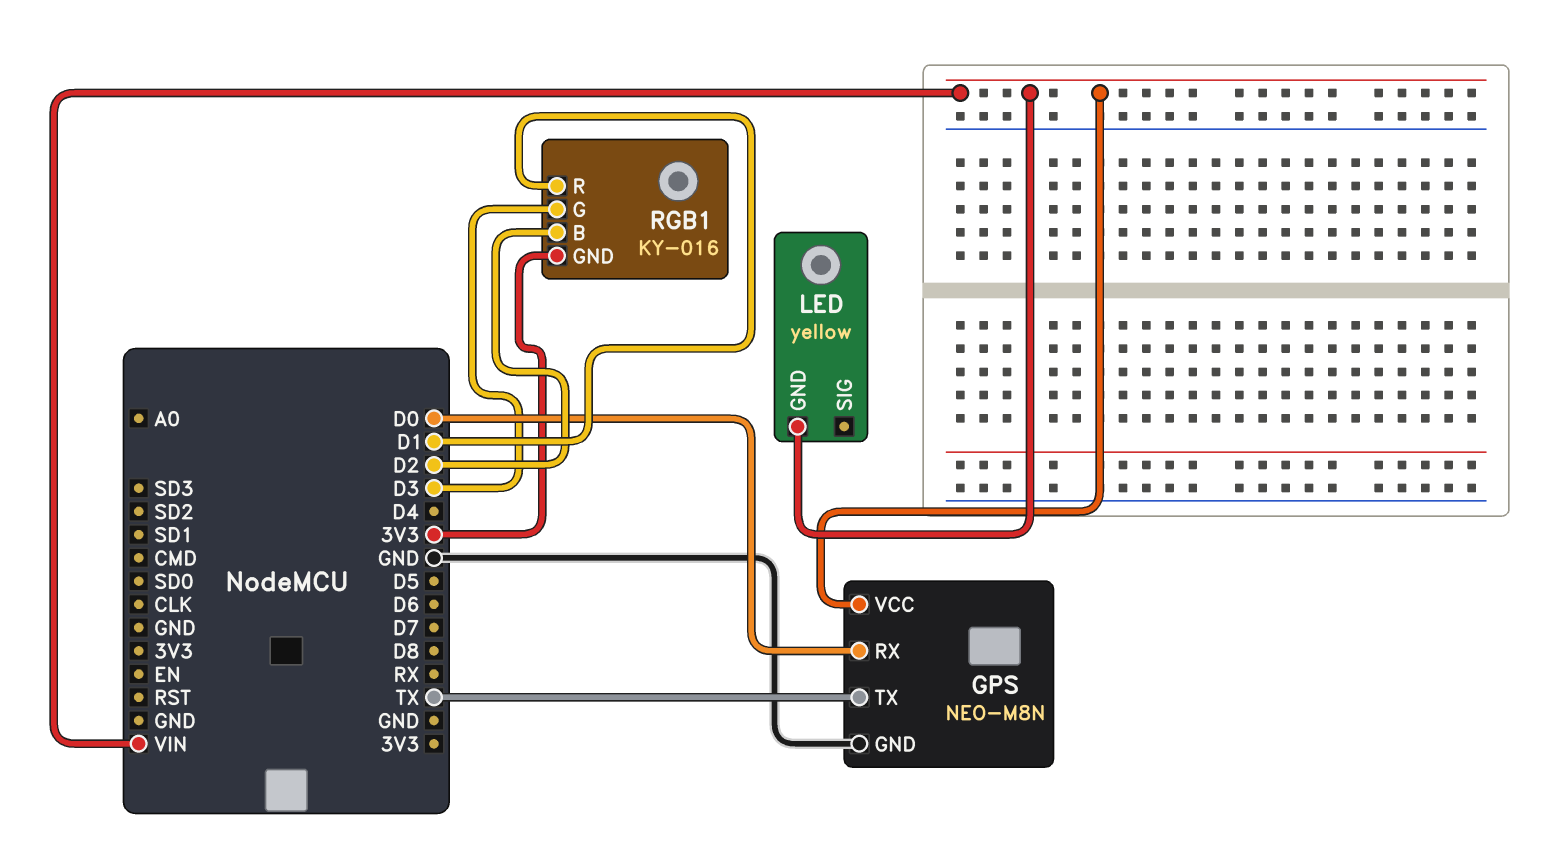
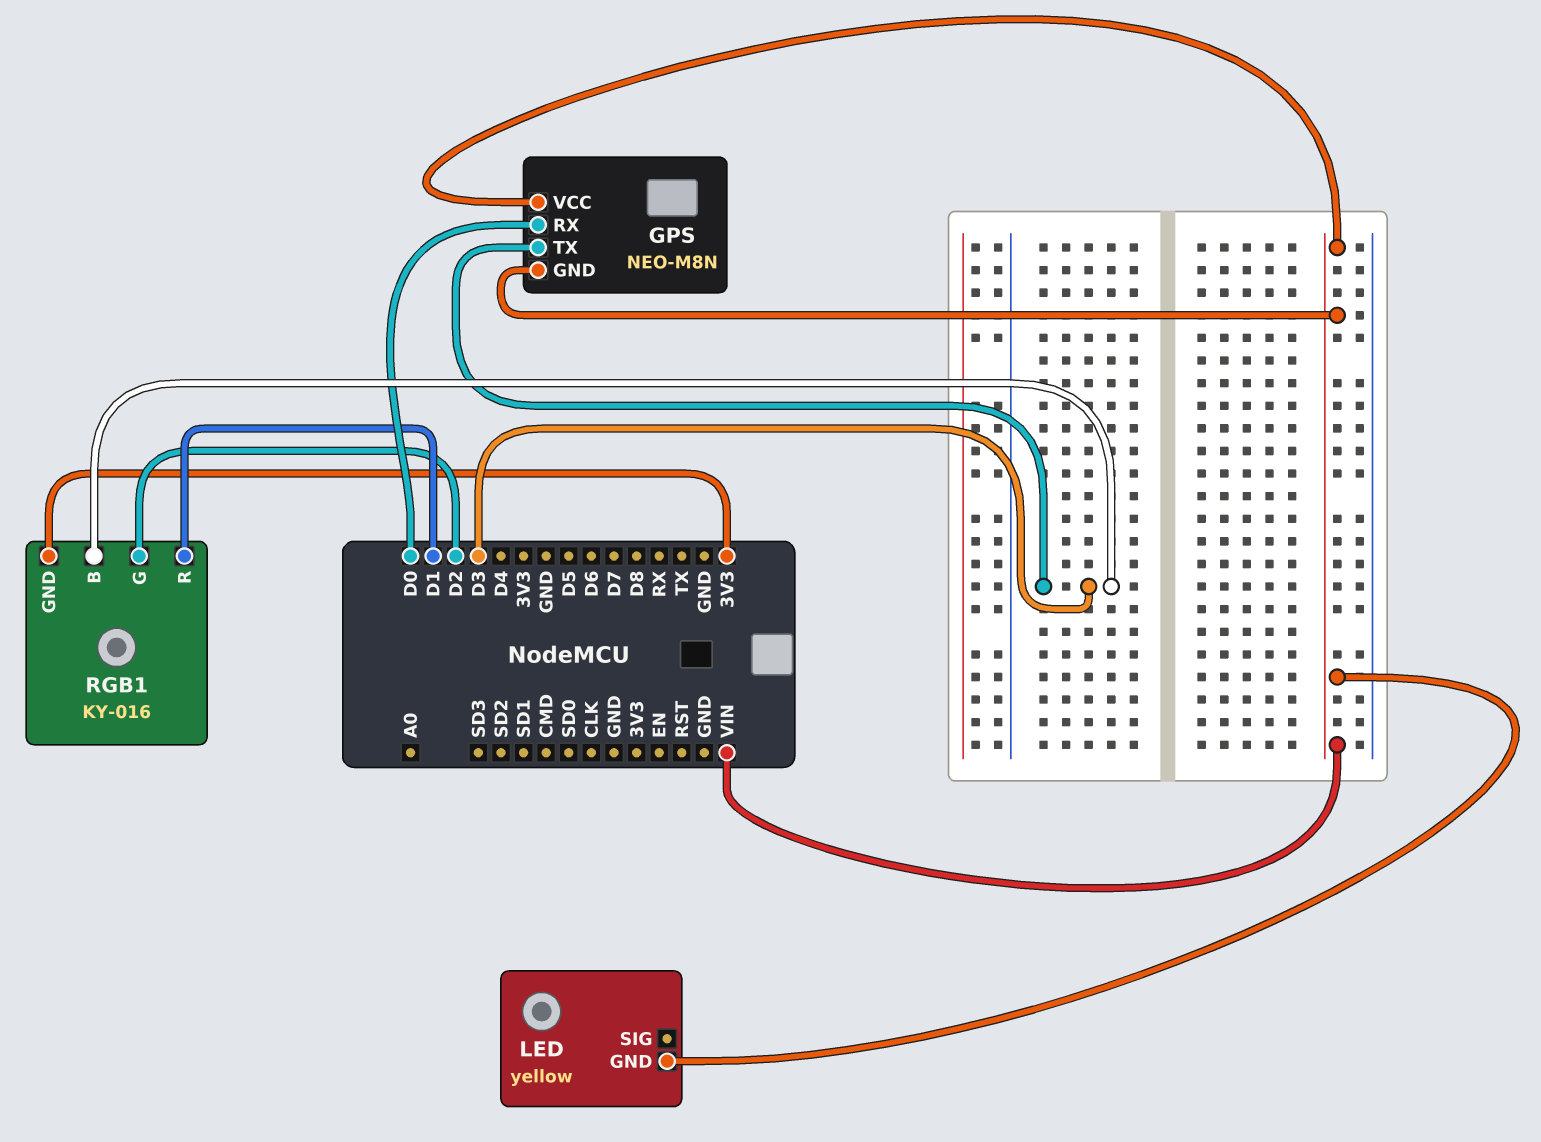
GPS pin GND: GND -> VIN
GPS pin TX: TX -> D3
RGB1 pin B: D2 -> D3
RGB1 pin G: D3 -> D2

